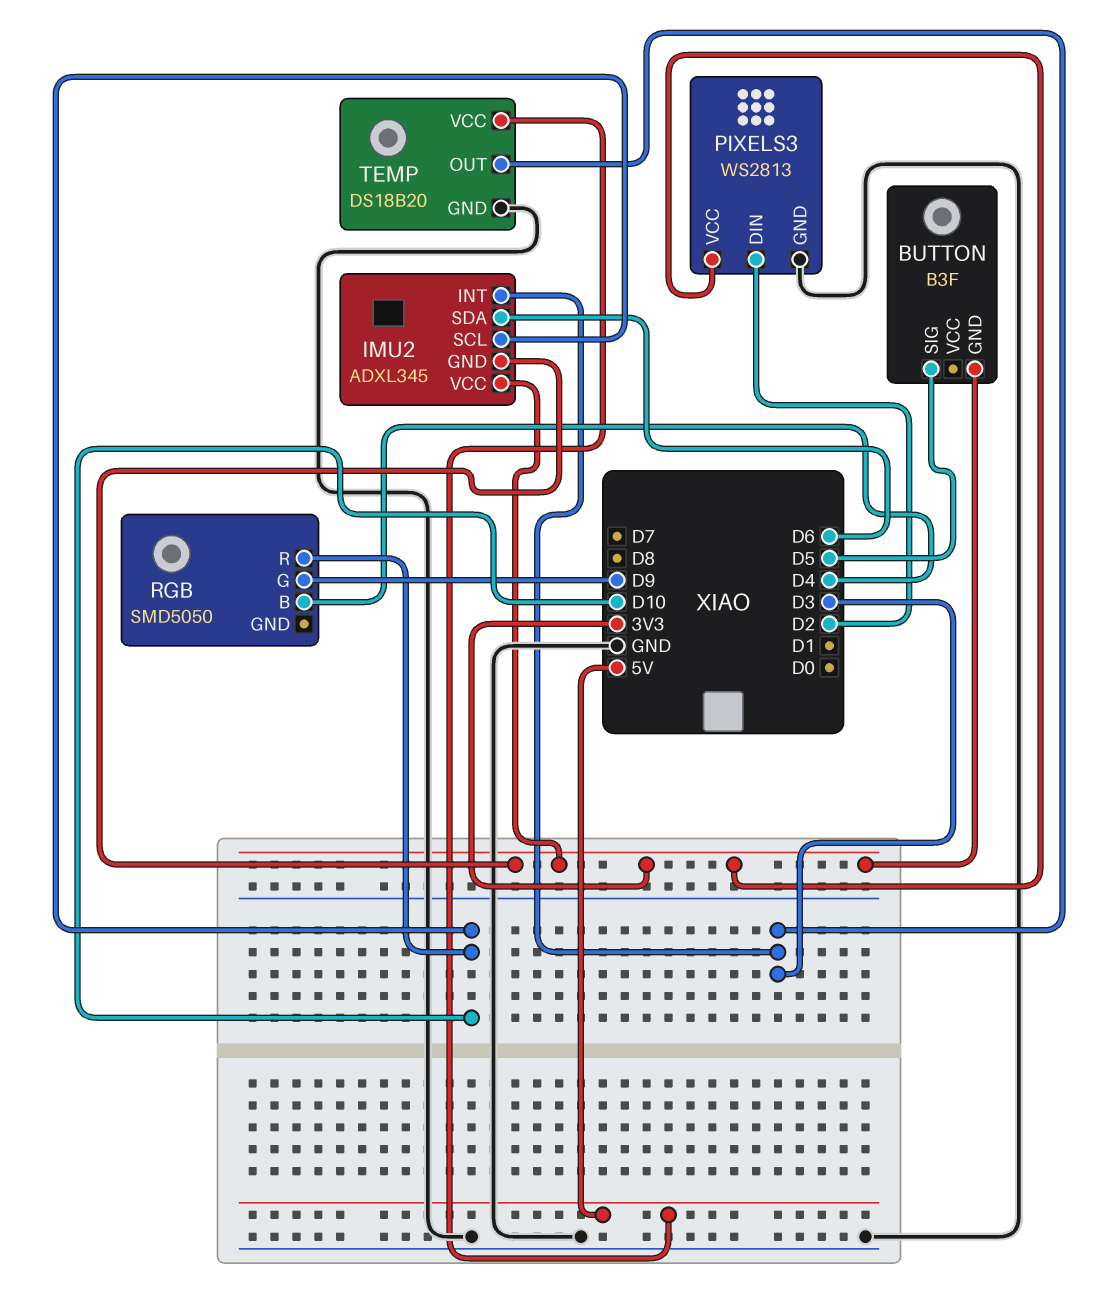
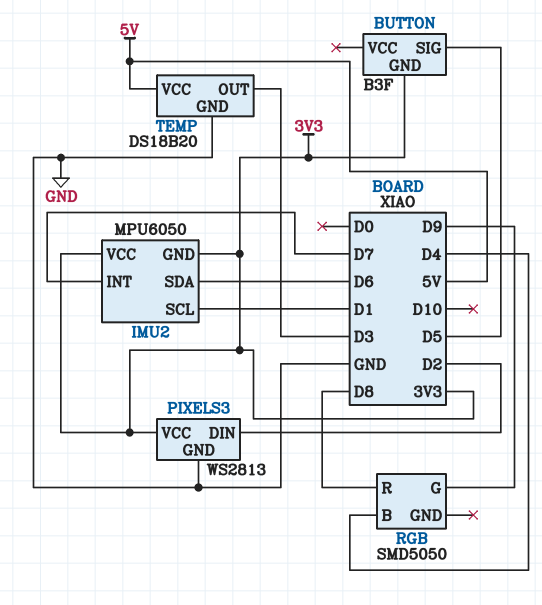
IMU2: ADXL345 -> MPU6050
IMU2 pin INT: D3 -> D7
IMU2 pin SCL: D10 -> D1
RGB pin R: D10 -> D8

